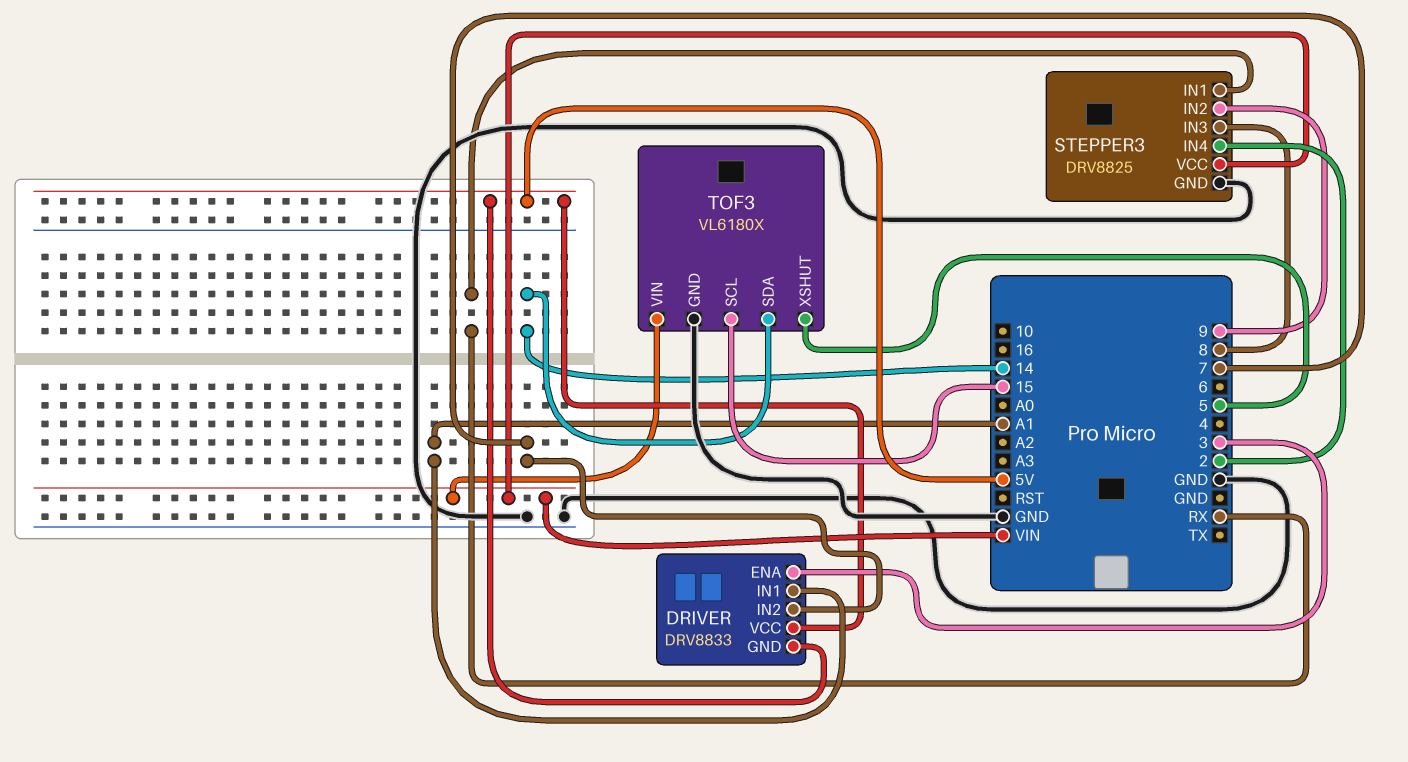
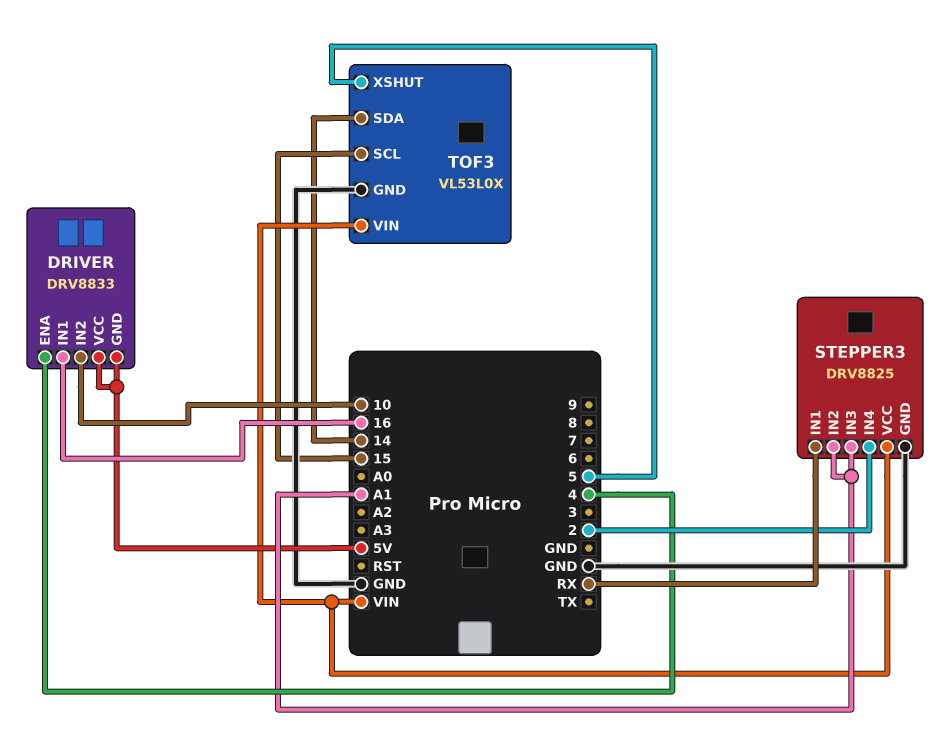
DRIVER pin ENA: 3 -> 4
DRIVER pin IN1: A1 -> 16
DRIVER pin IN2: 7 -> 10
STEPPER3 pin IN2: 9 -> A1
STEPPER3 pin IN3: 8 -> A1
TOF3: VL6180X -> VL53L0X

